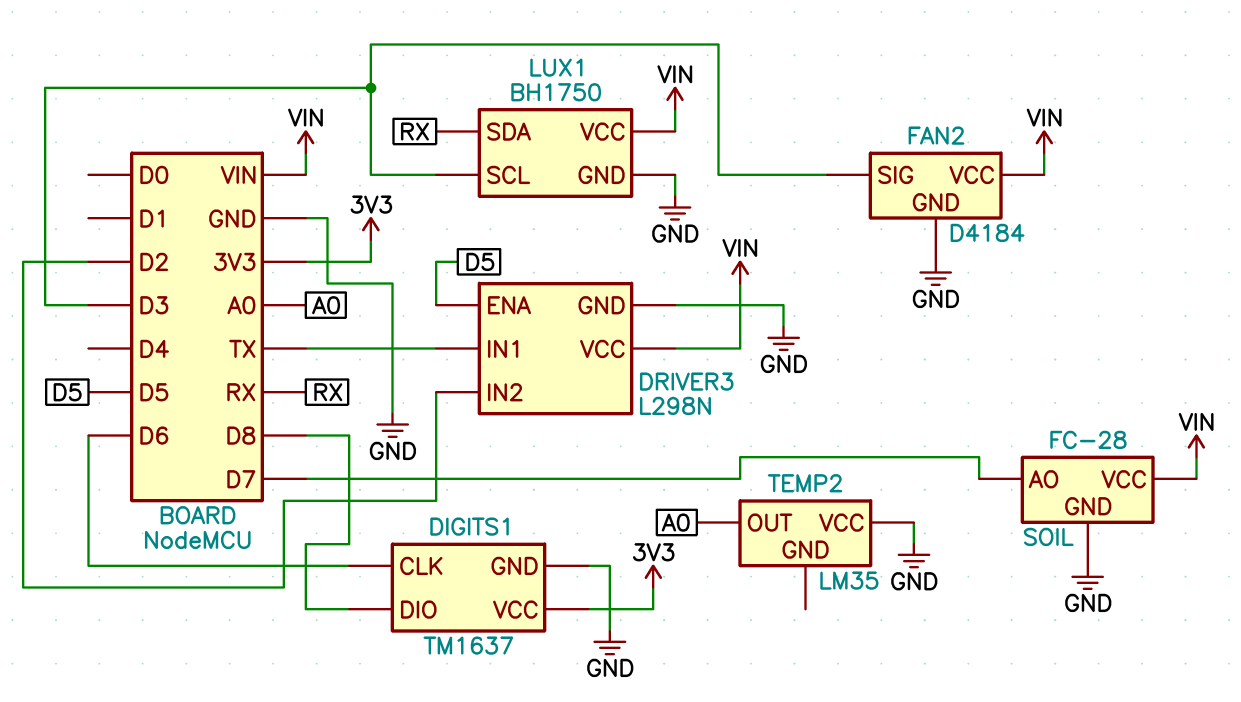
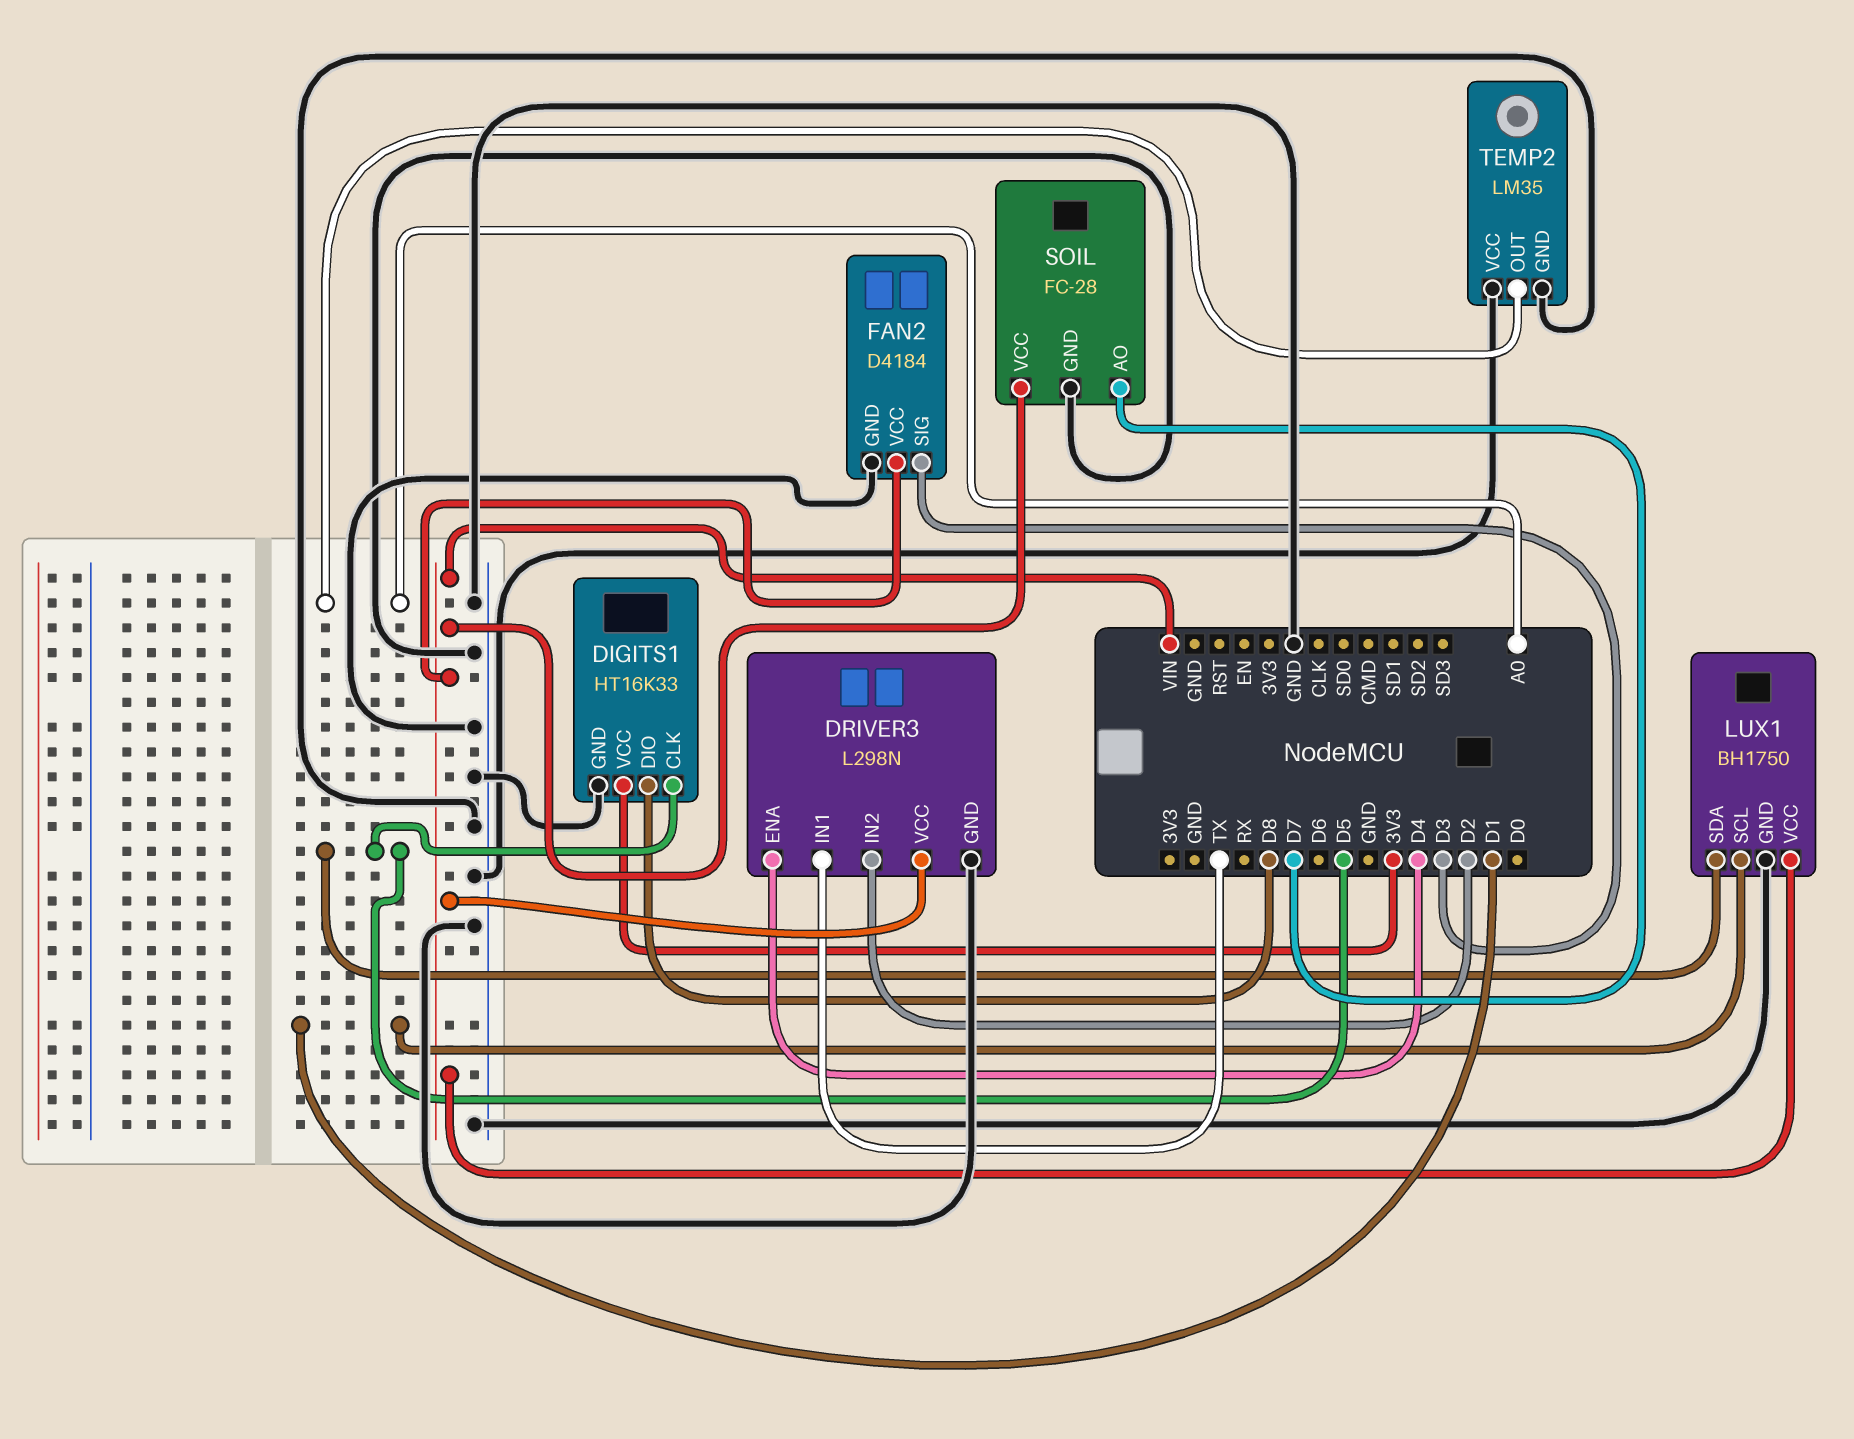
DIGITS1: TM1637 -> HT16K33
DIGITS1 pin CLK: D6 -> D5
DRIVER3 pin ENA: D5 -> D4
LUX1 pin SCL: D3 -> D1
LUX1 pin SDA: RX -> D5
TEMP2 pin GND: none -> GND

